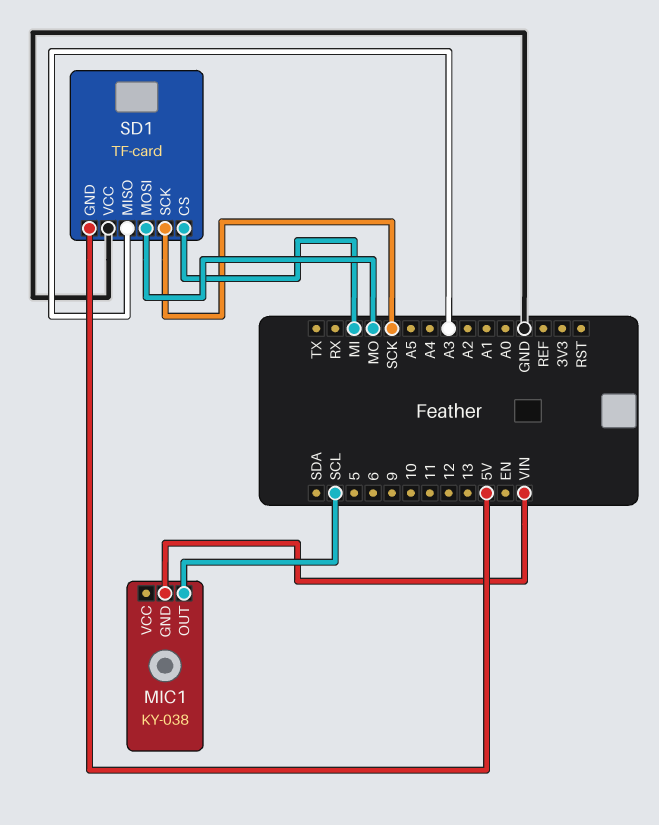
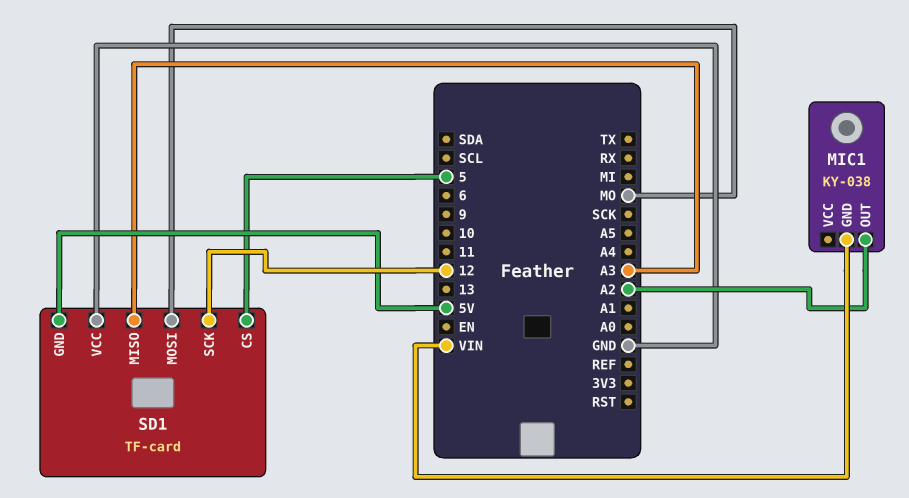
MIC1 pin OUT: SCL -> A2
SD1 pin CS: MI -> 5
SD1 pin SCK: SCK -> 12

